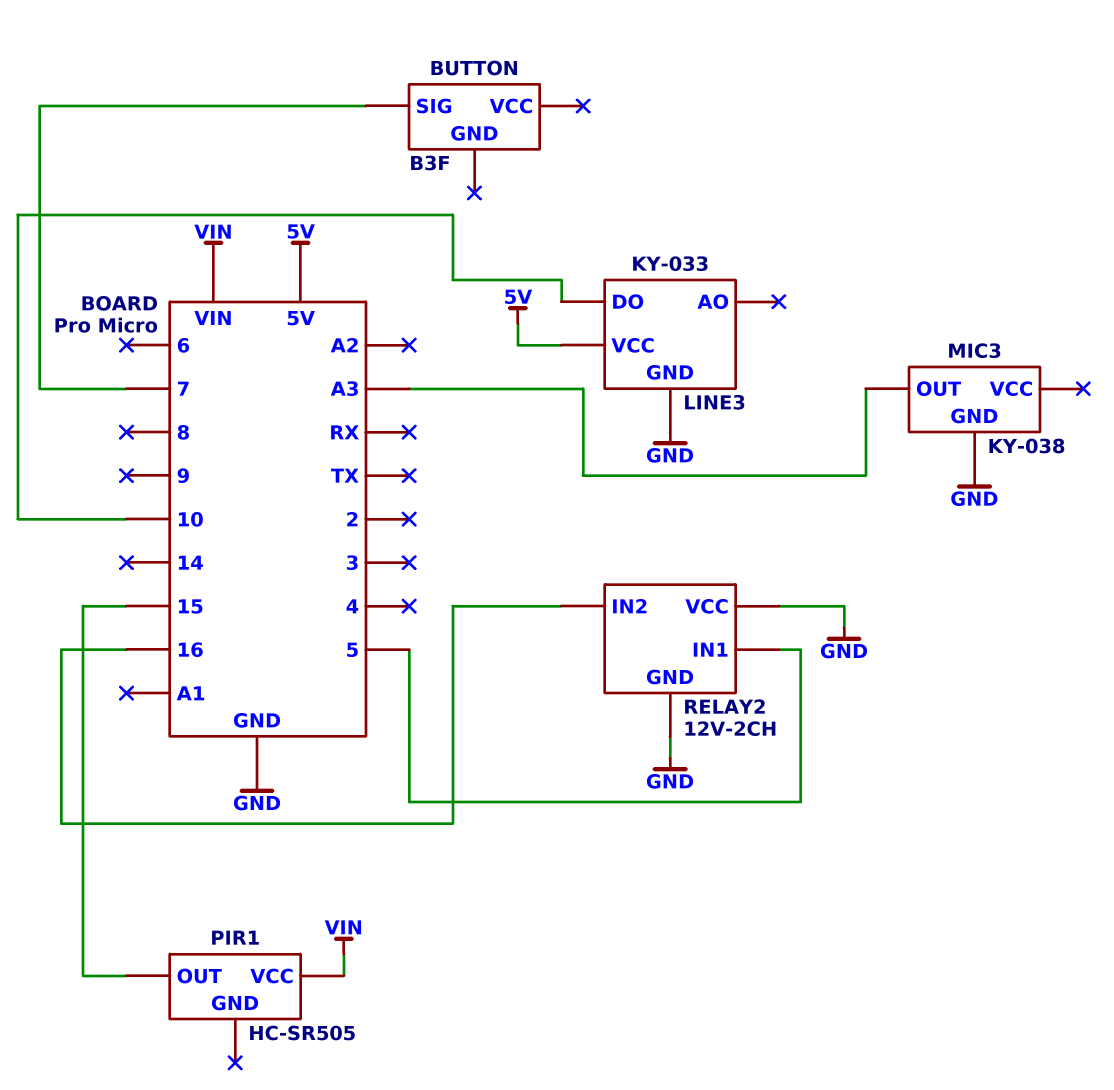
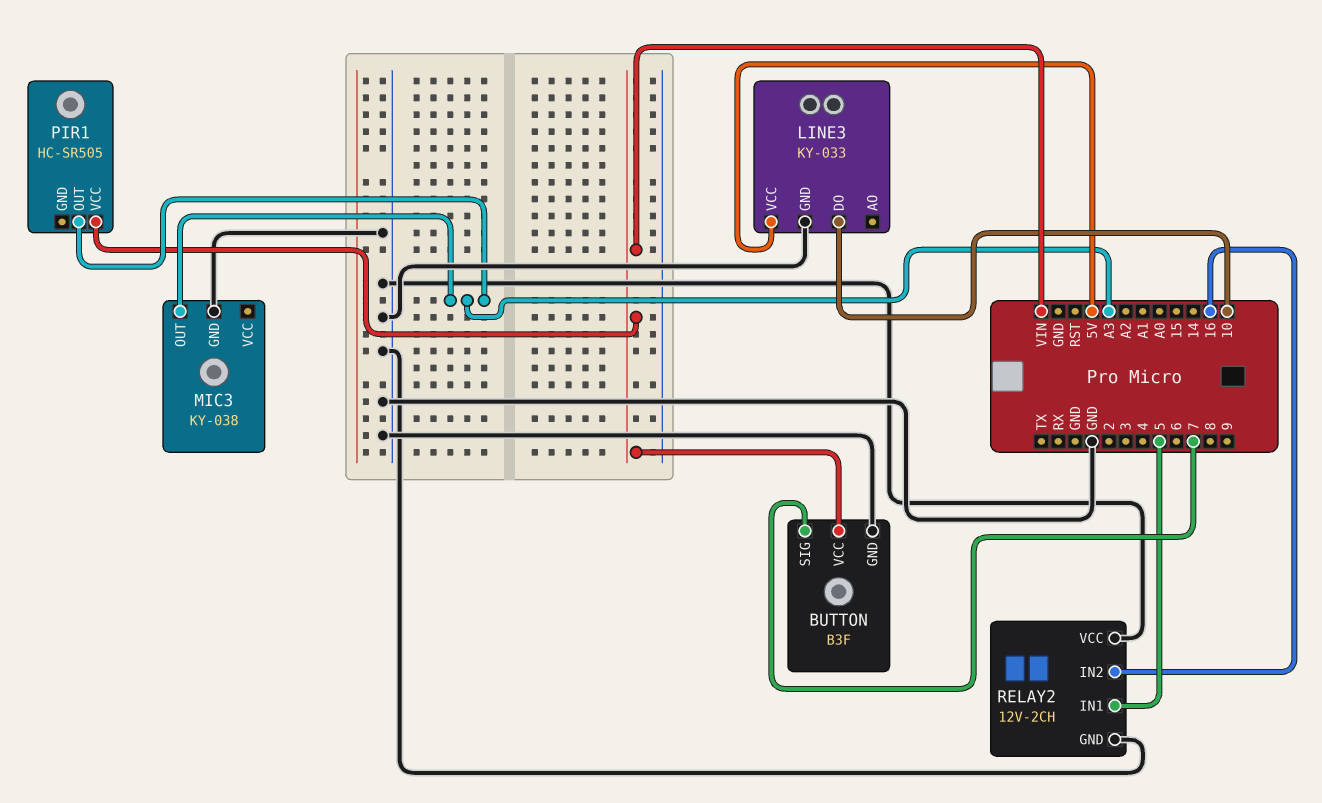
BUTTON pin GND: none -> GND
BUTTON pin VCC: none -> VIN
PIR1 pin OUT: 15 -> A3

